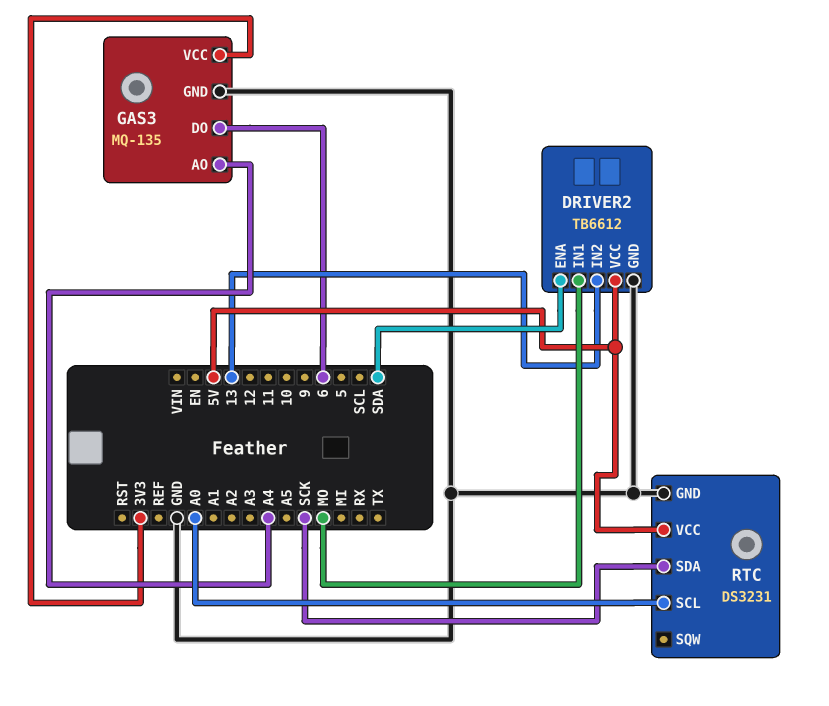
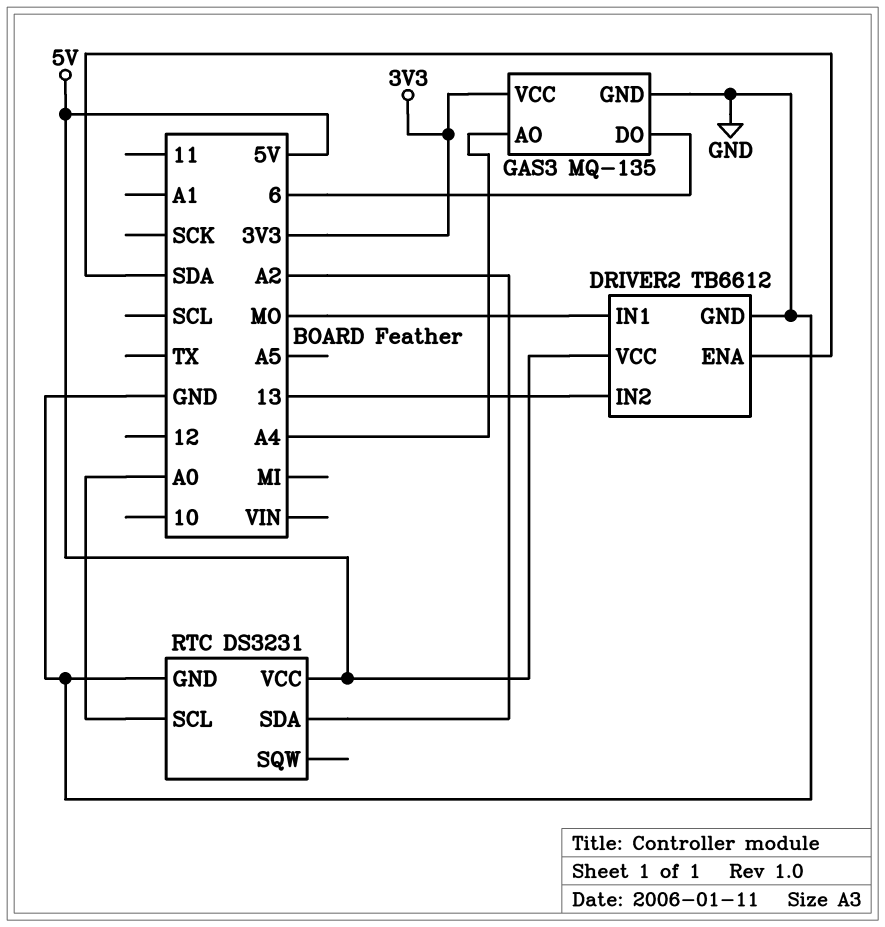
RTC pin SDA: SCK -> A2

